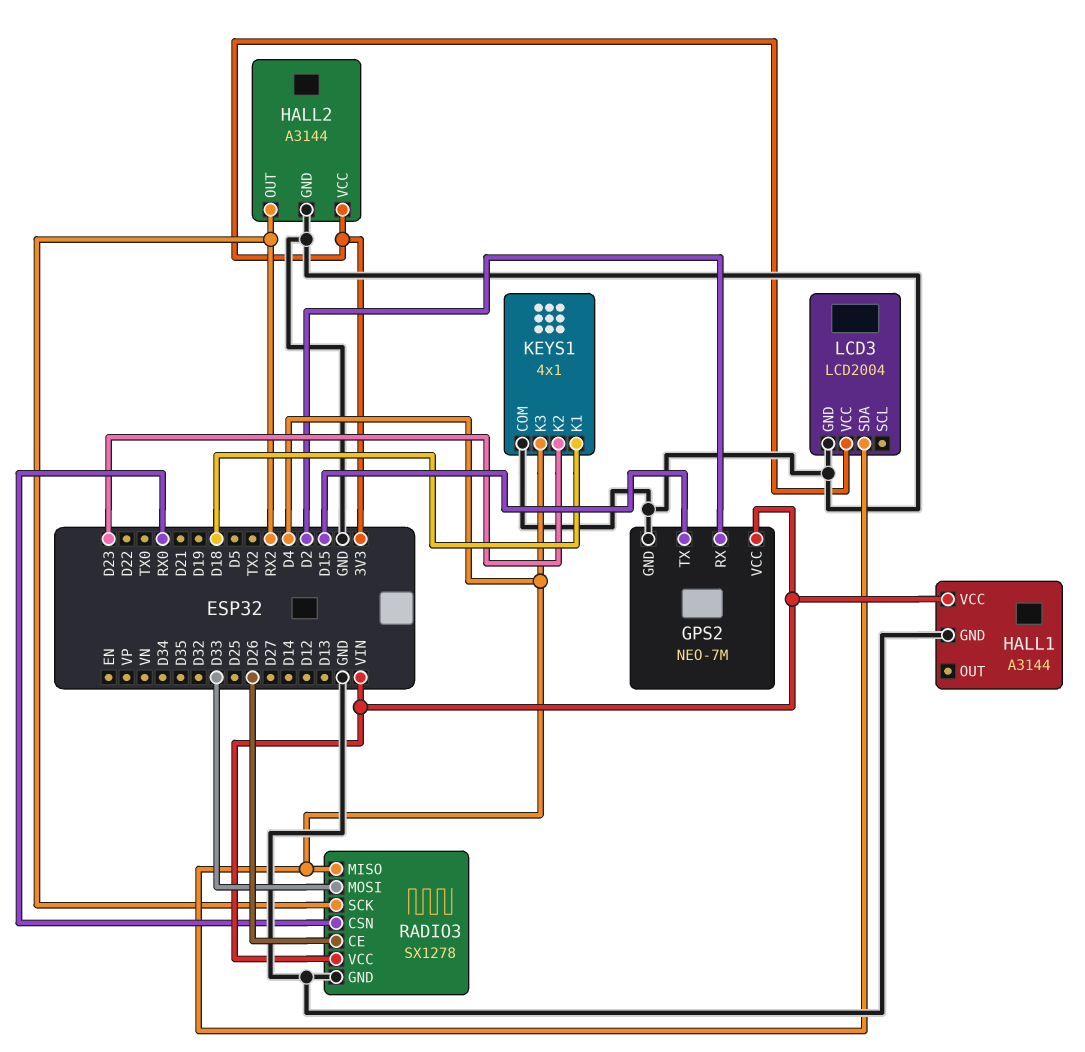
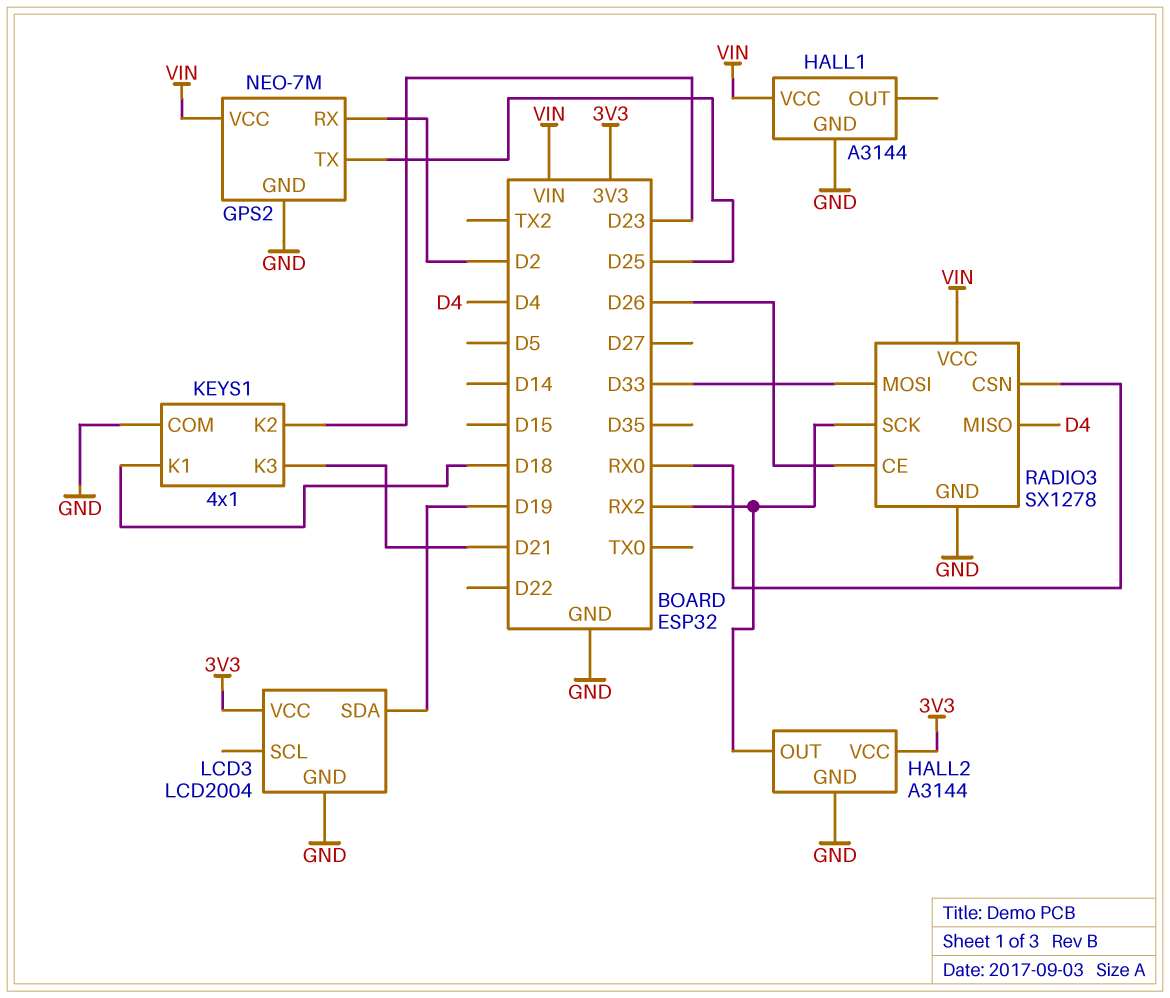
GPS2 pin TX: D15 -> D25
KEYS1 pin K3: D4 -> D21
LCD3 pin SDA: D4 -> D19

